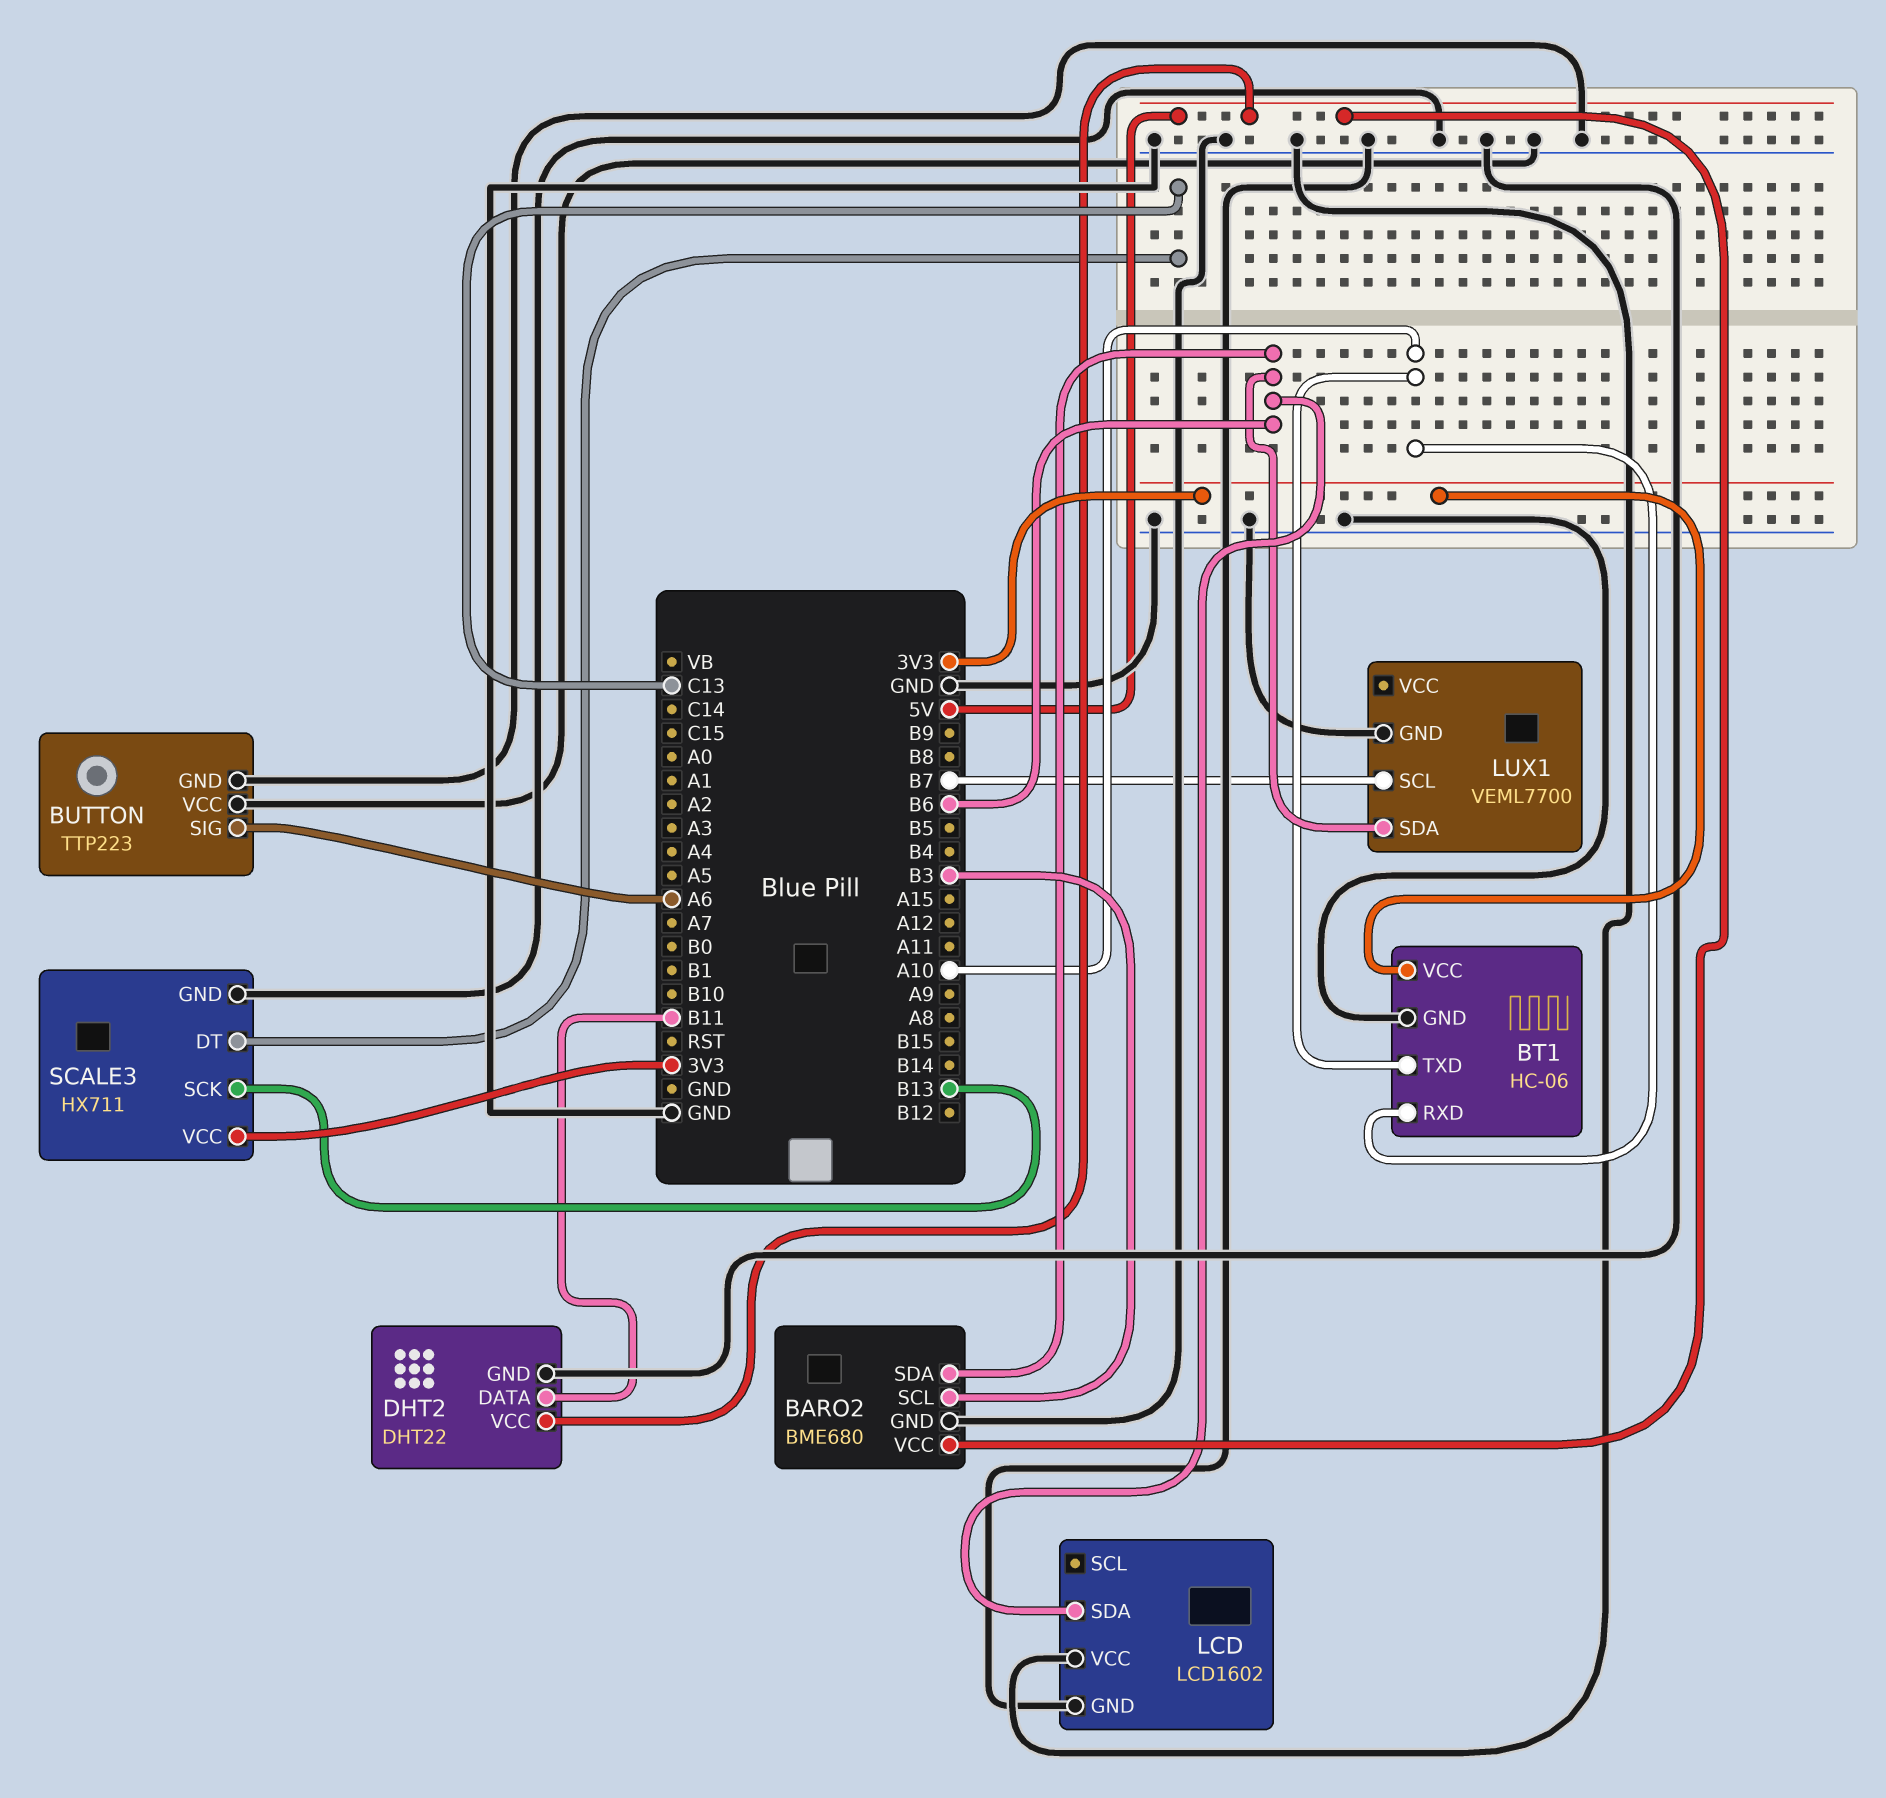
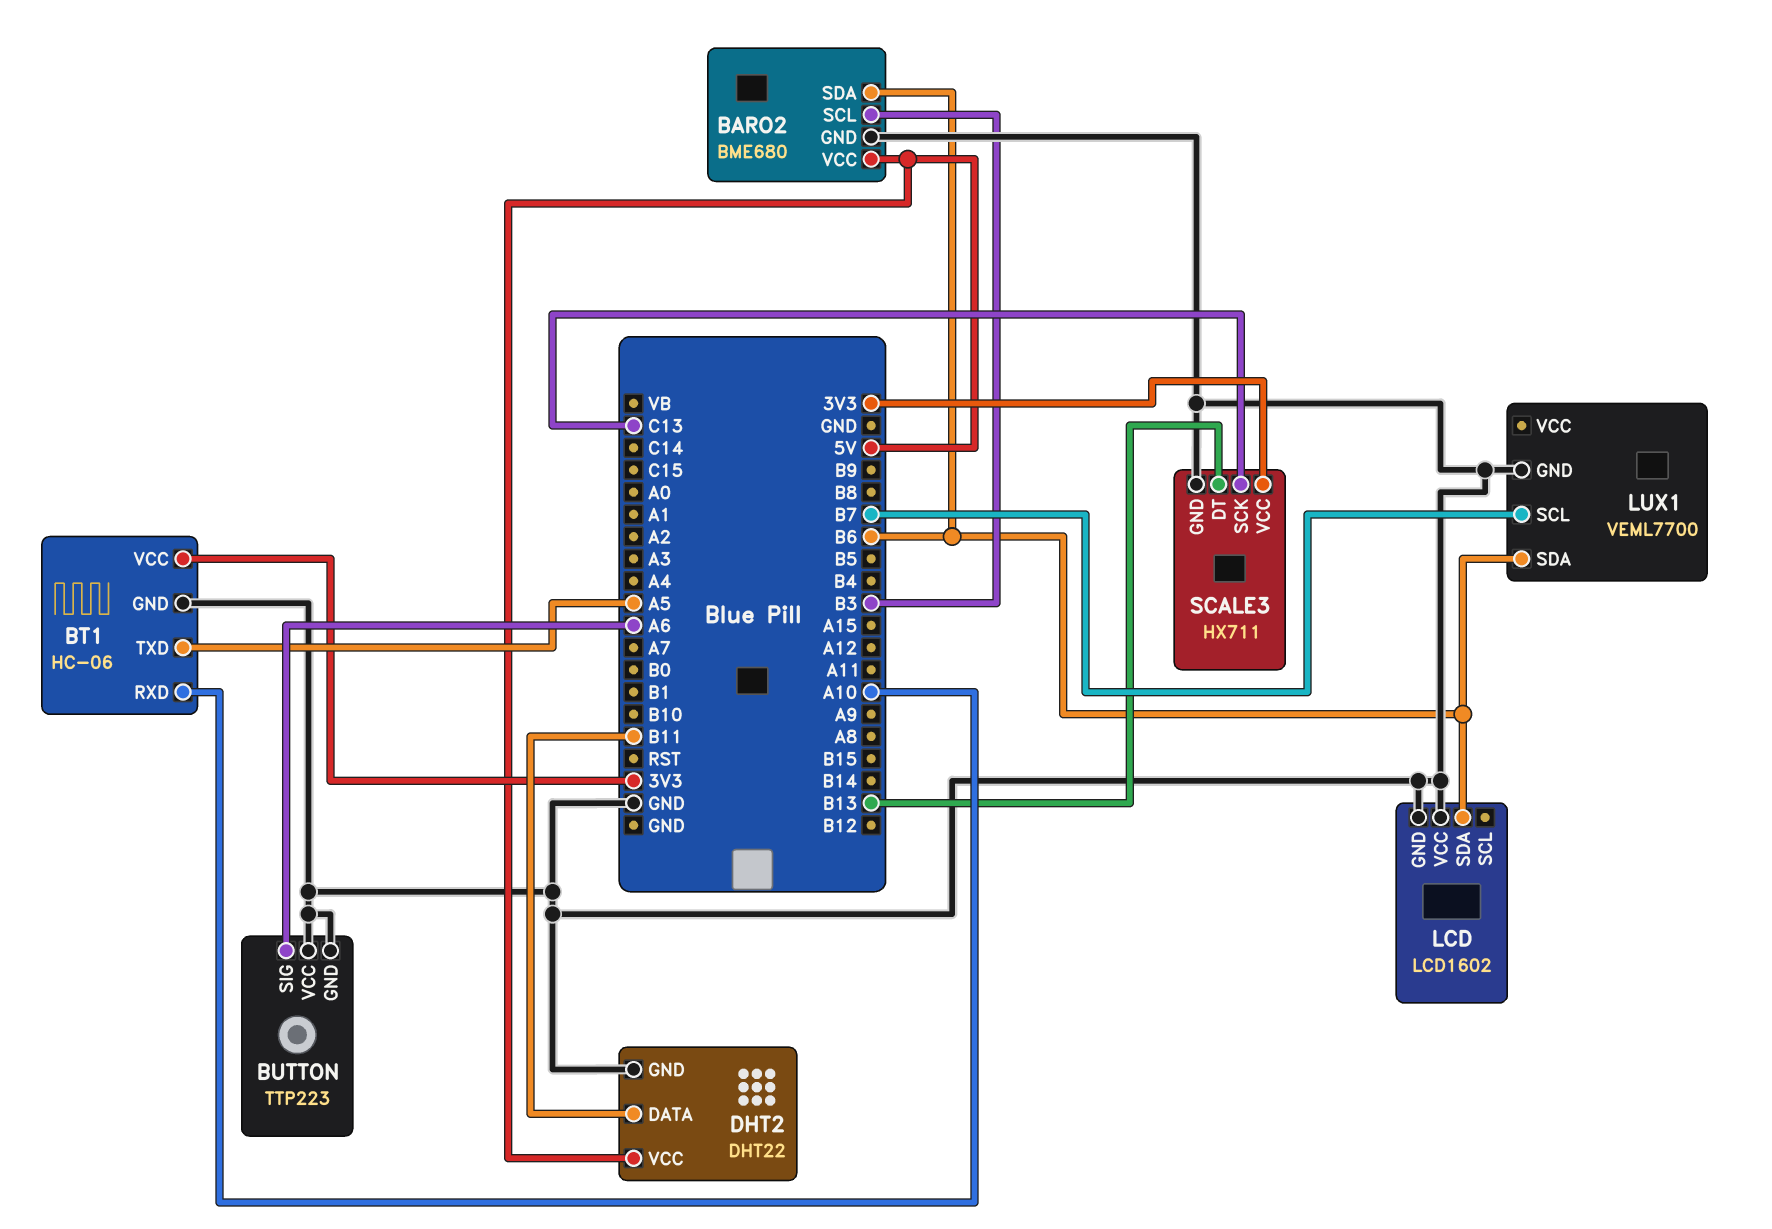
BT1 pin TXD: A10 -> A5
SCALE3 pin DT: C13 -> B13
SCALE3 pin SCK: B13 -> C13

